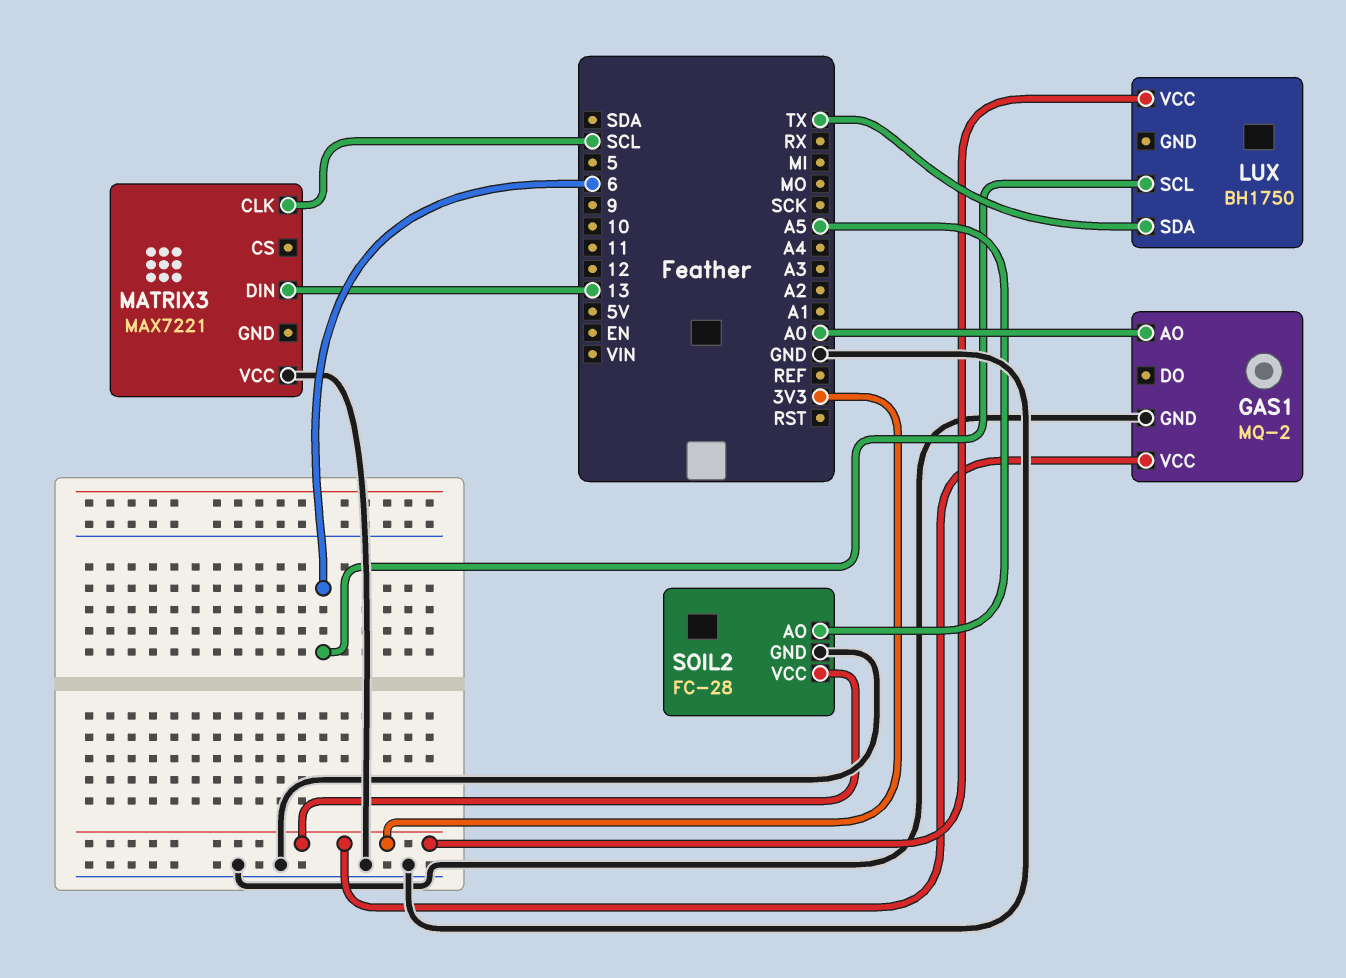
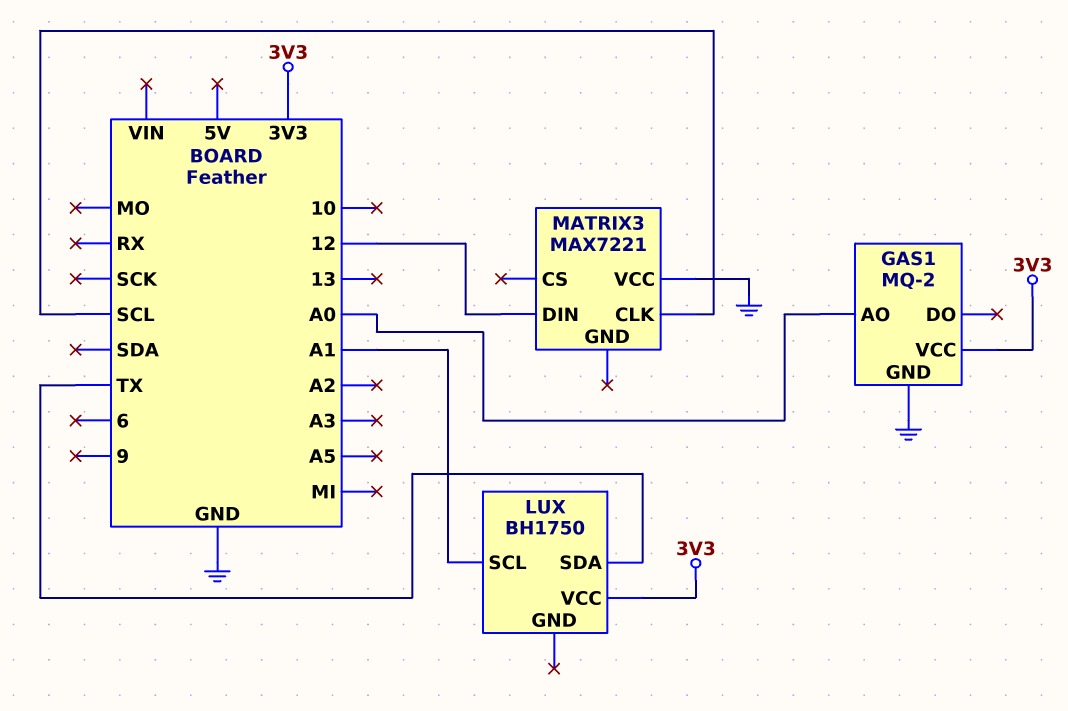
LUX pin SCL: 6 -> A1
MATRIX3 pin DIN: 13 -> 12
SOIL2: FC-28 -> none
SOIL2 pin AO: A5 -> none
SOIL2 pin GND: GND -> none
SOIL2 pin VCC: 3V3 -> none

